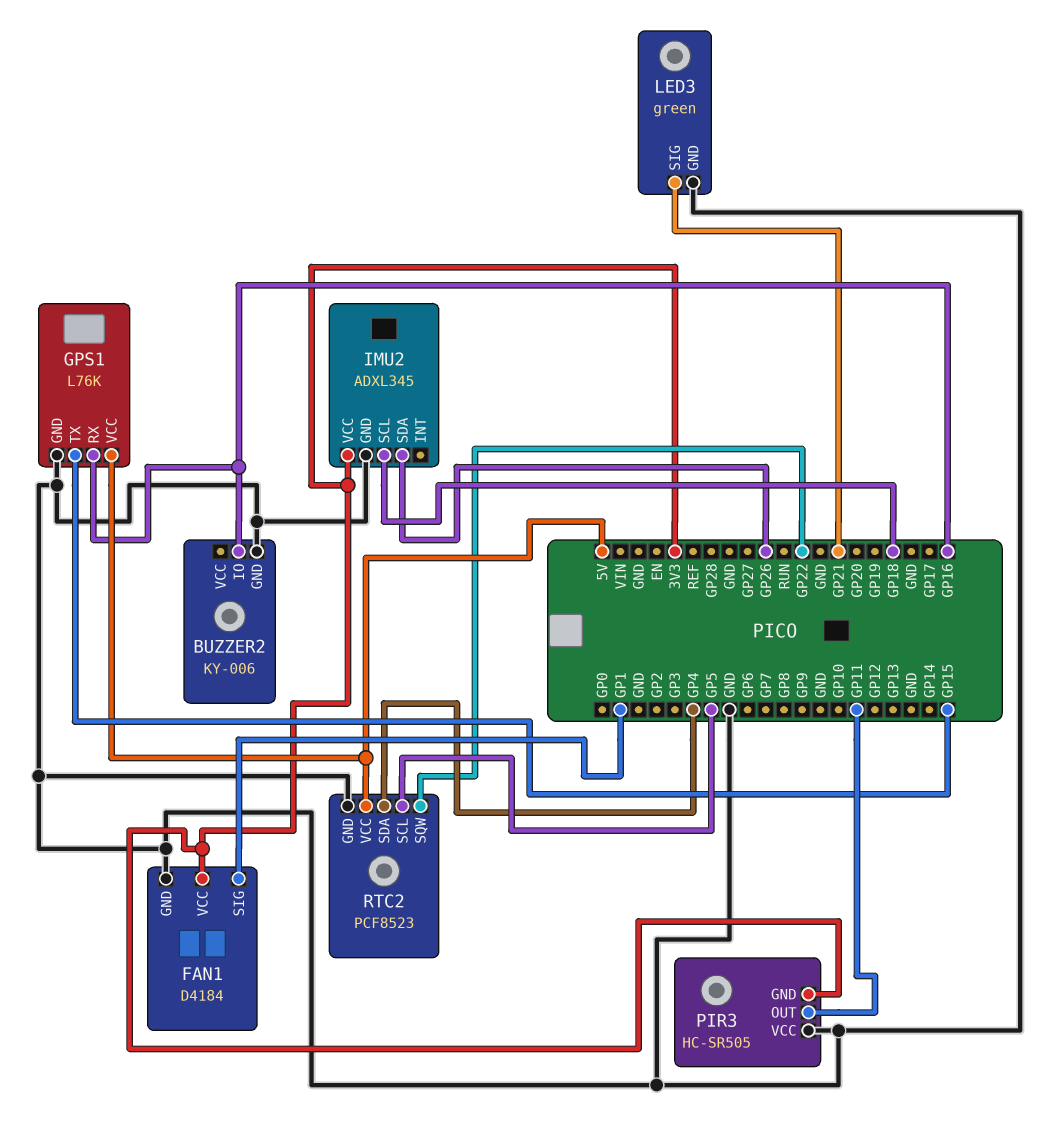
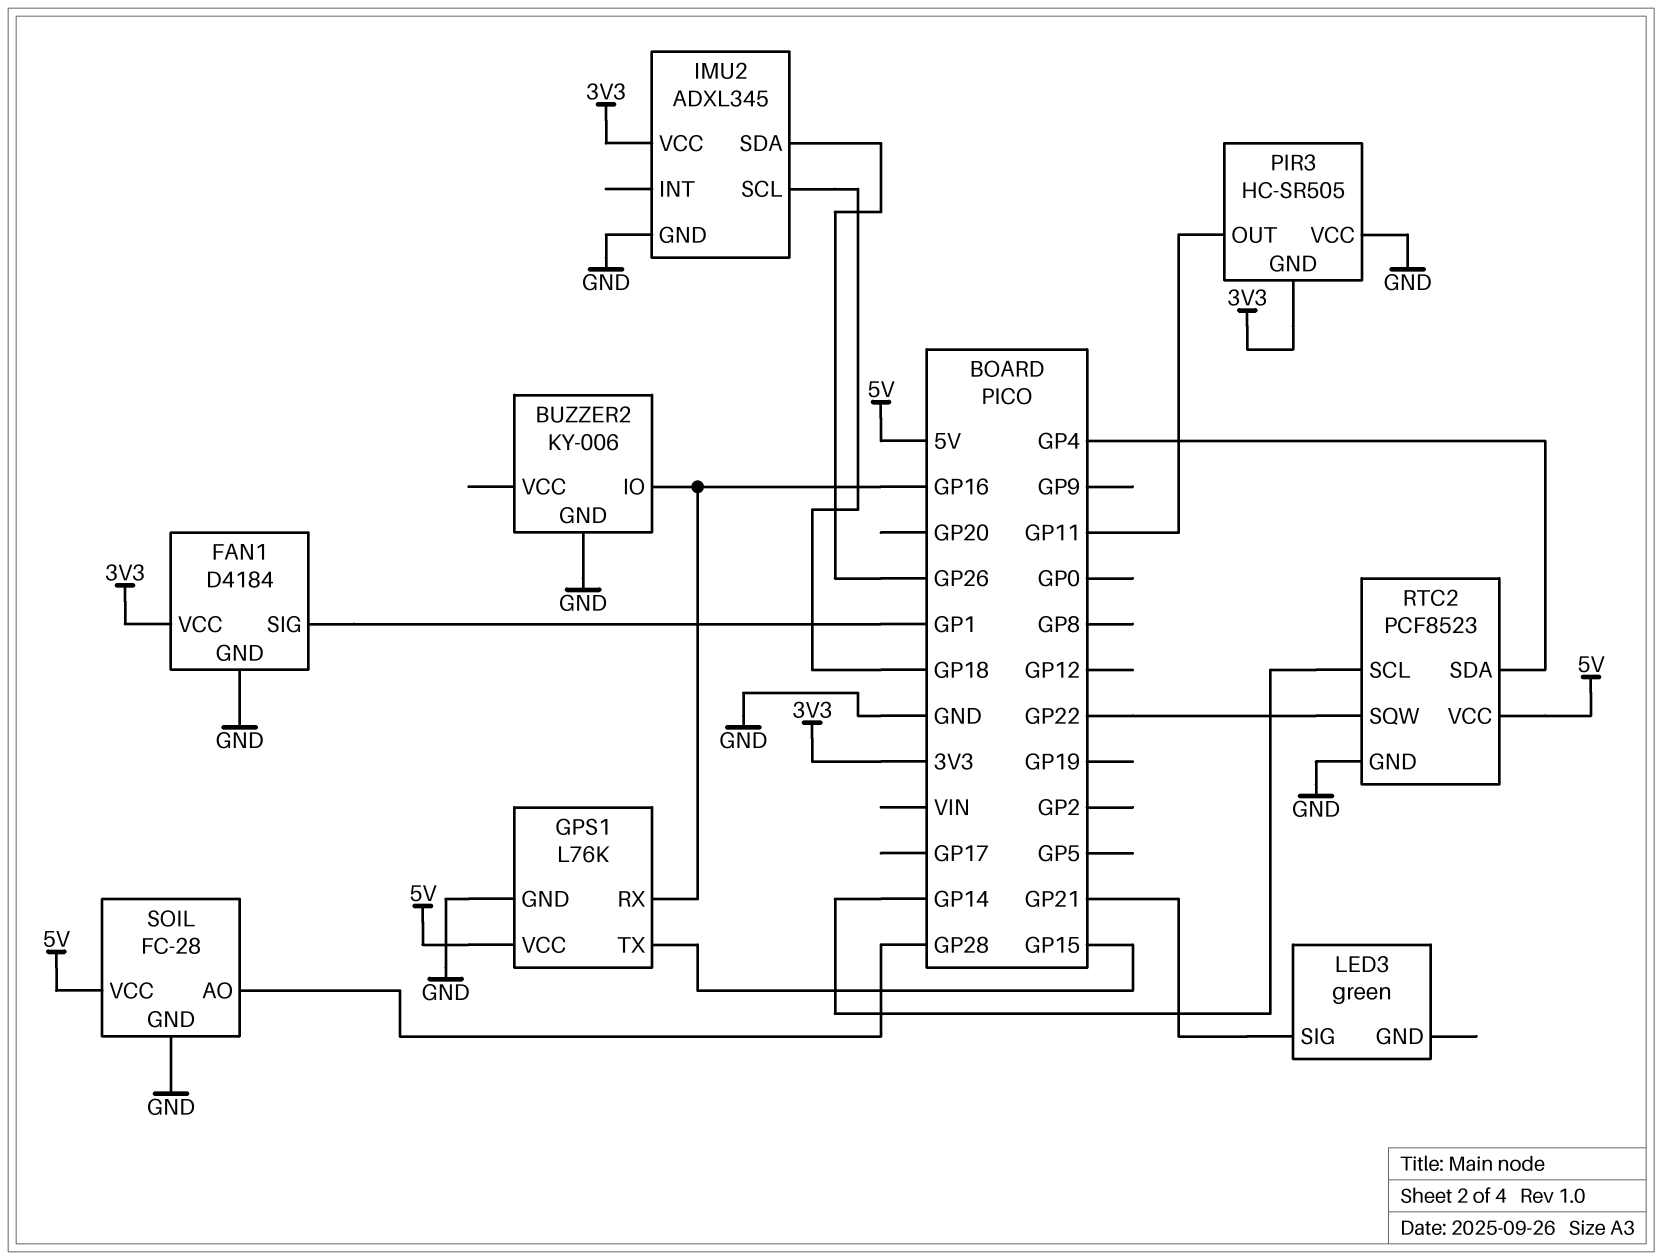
LED3 pin GND: GND -> none
RTC2 pin SCL: GP5 -> GP14
SOIL: none -> FC-28
SOIL pin AO: none -> GP28
SOIL pin GND: none -> GND
SOIL pin VCC: none -> 5V

